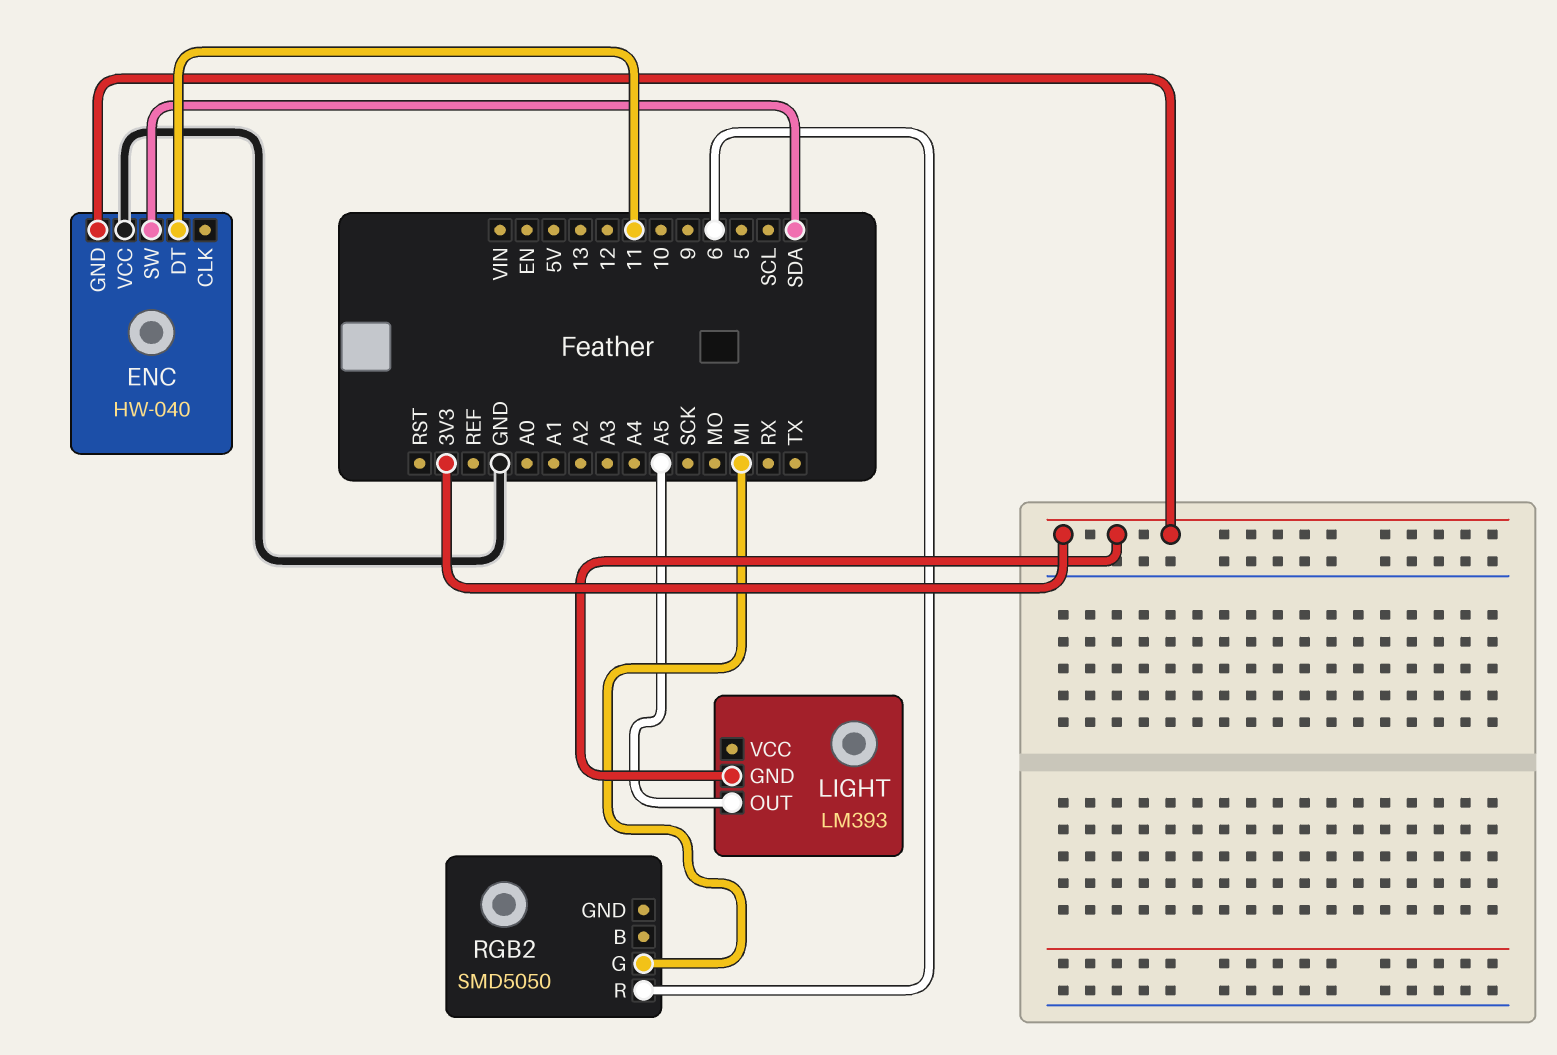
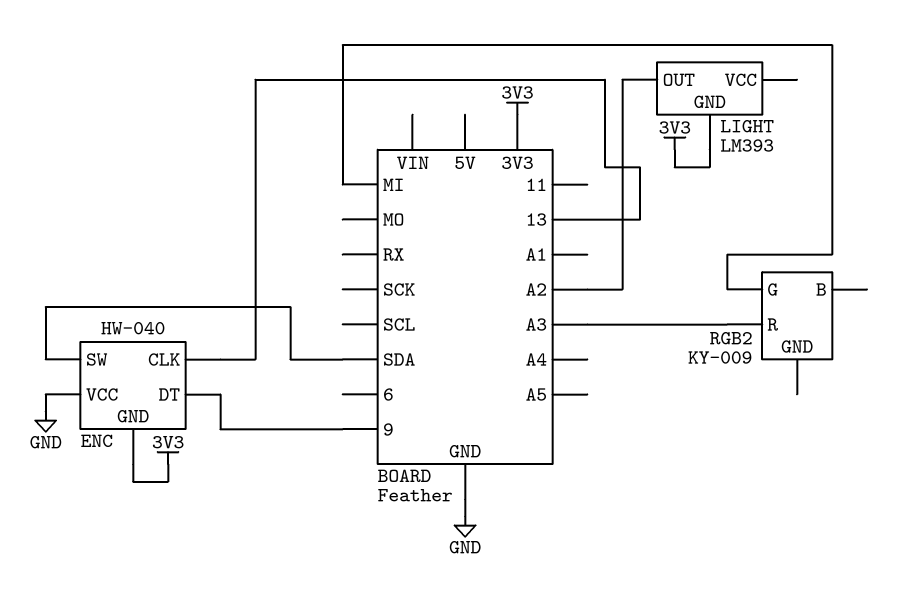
ENC pin CLK: none -> 13
ENC pin DT: 11 -> 9
LIGHT pin OUT: A5 -> A2
RGB2: SMD5050 -> KY-009
RGB2 pin R: 6 -> A3

